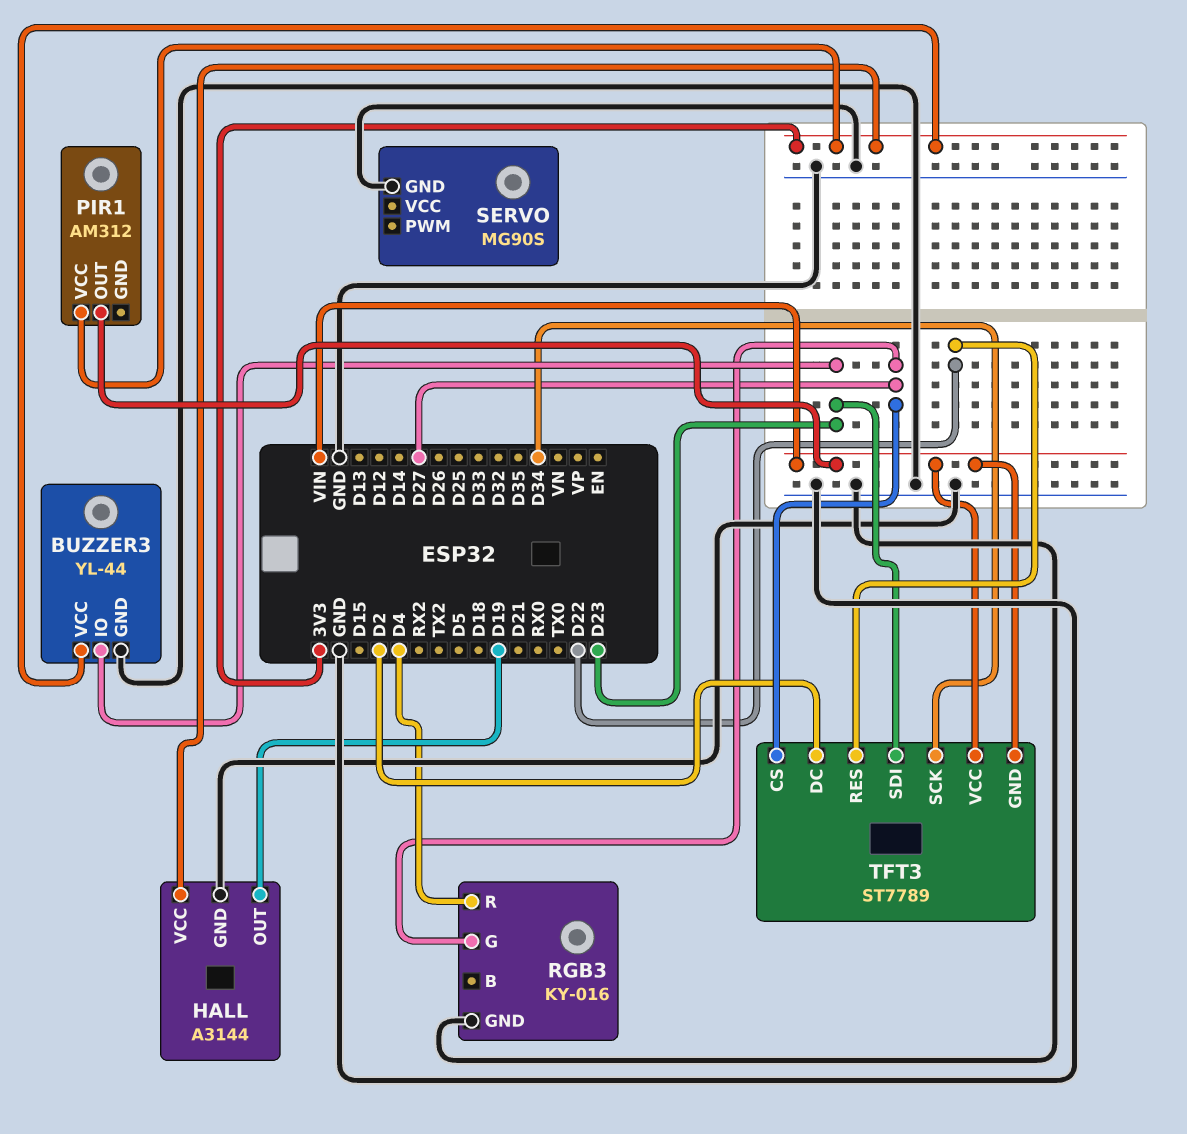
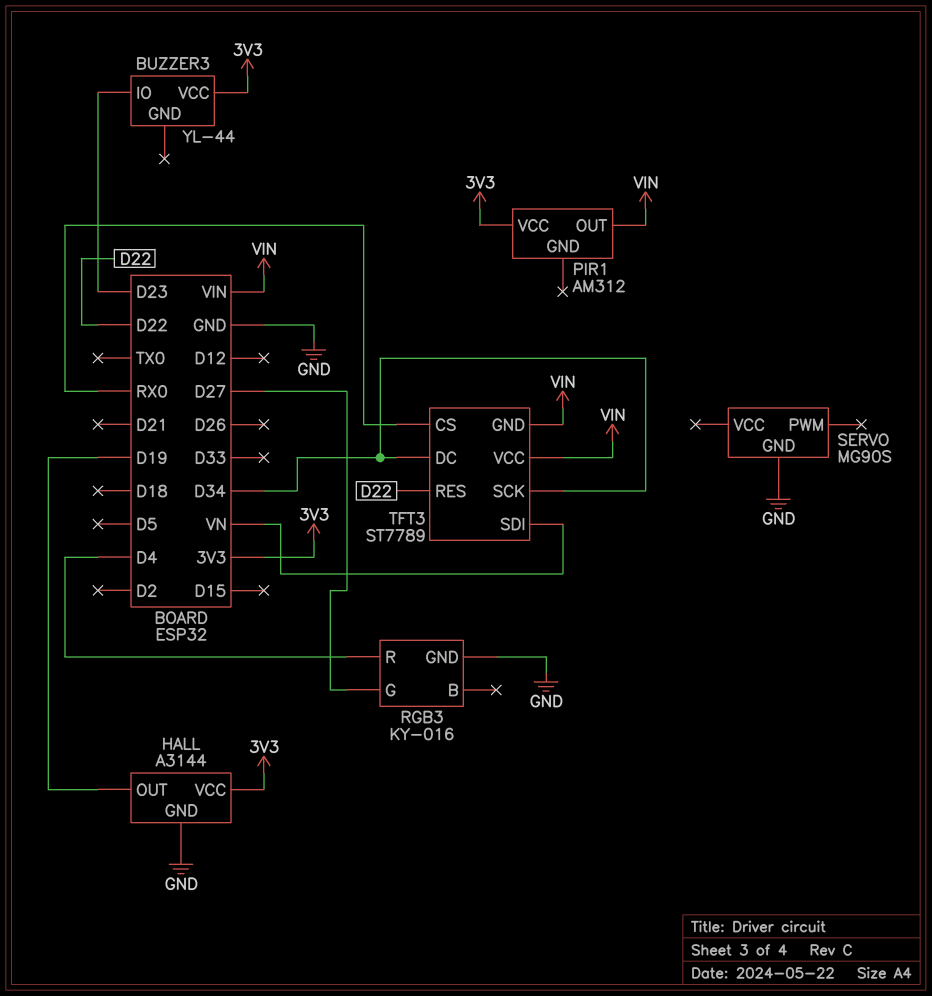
BUZZER3 pin GND: GND -> none
TFT3 pin CS: D27 -> RX0
TFT3 pin DC: D2 -> D34
TFT3 pin SDI: D23 -> VN

